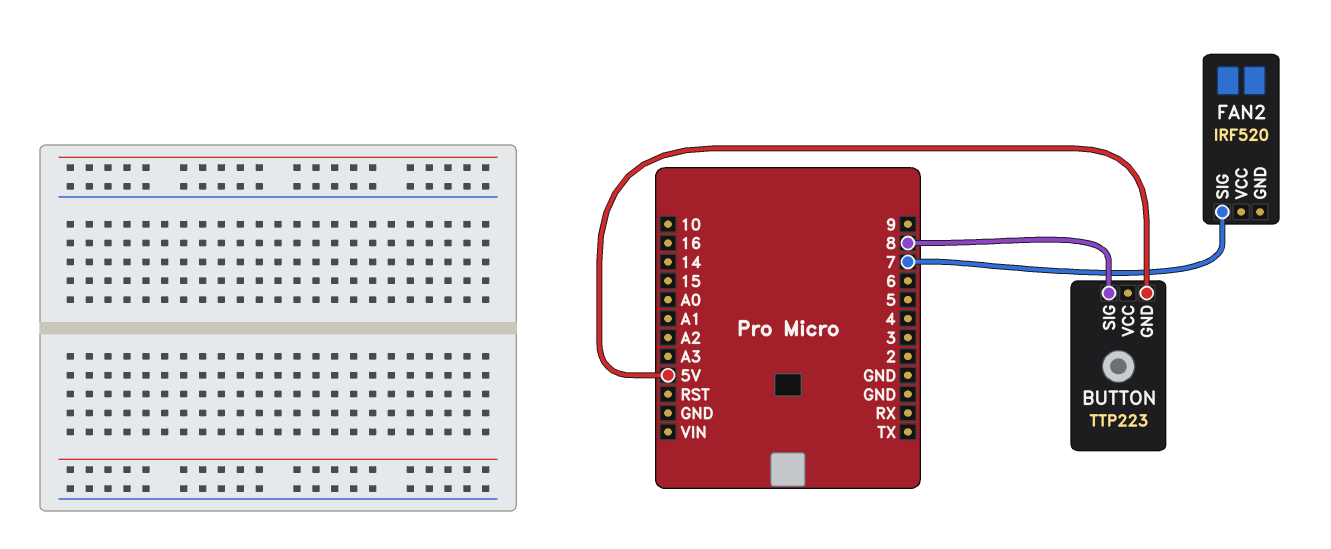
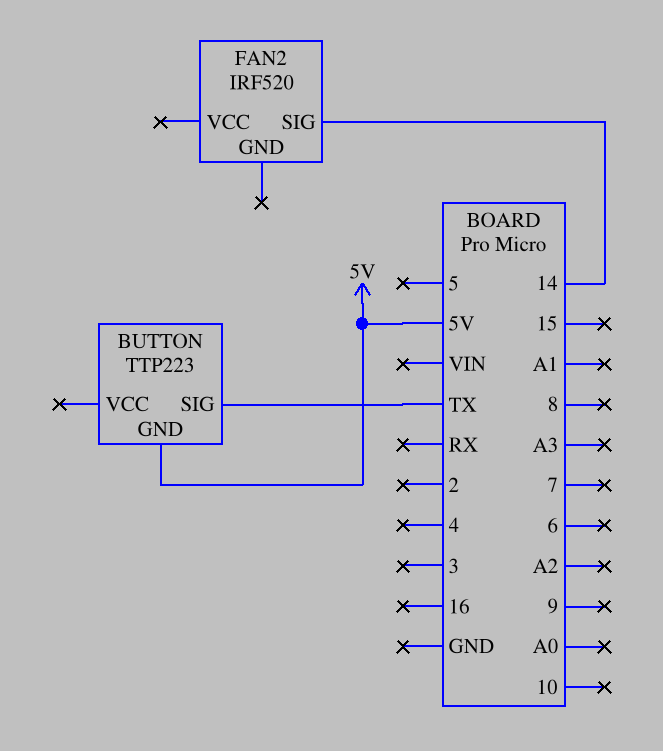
BUTTON pin SIG: 8 -> TX
FAN2 pin SIG: 7 -> 14

